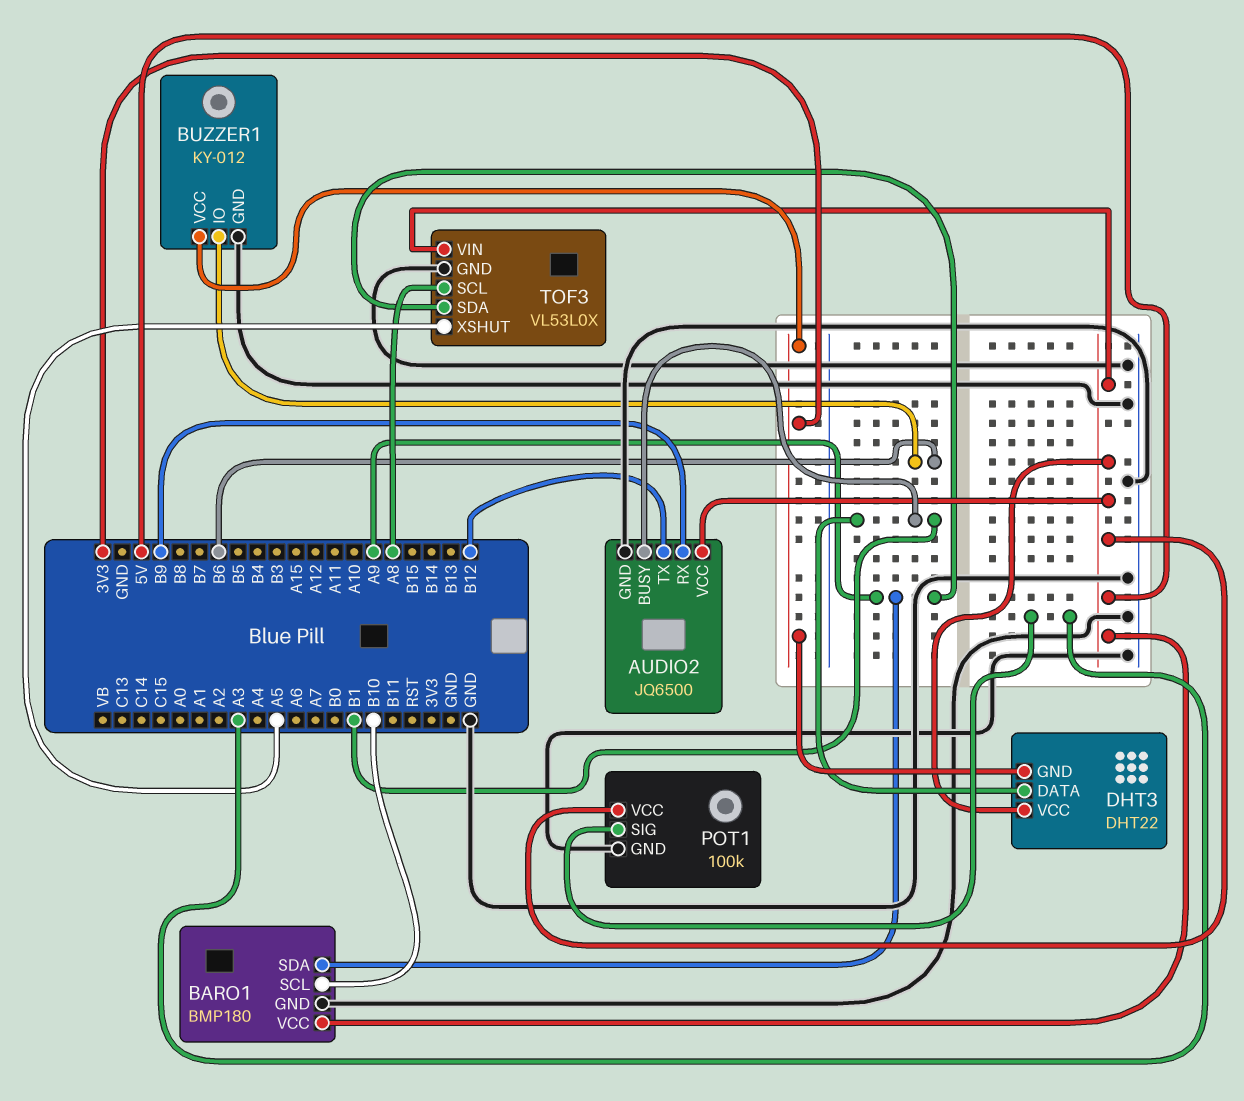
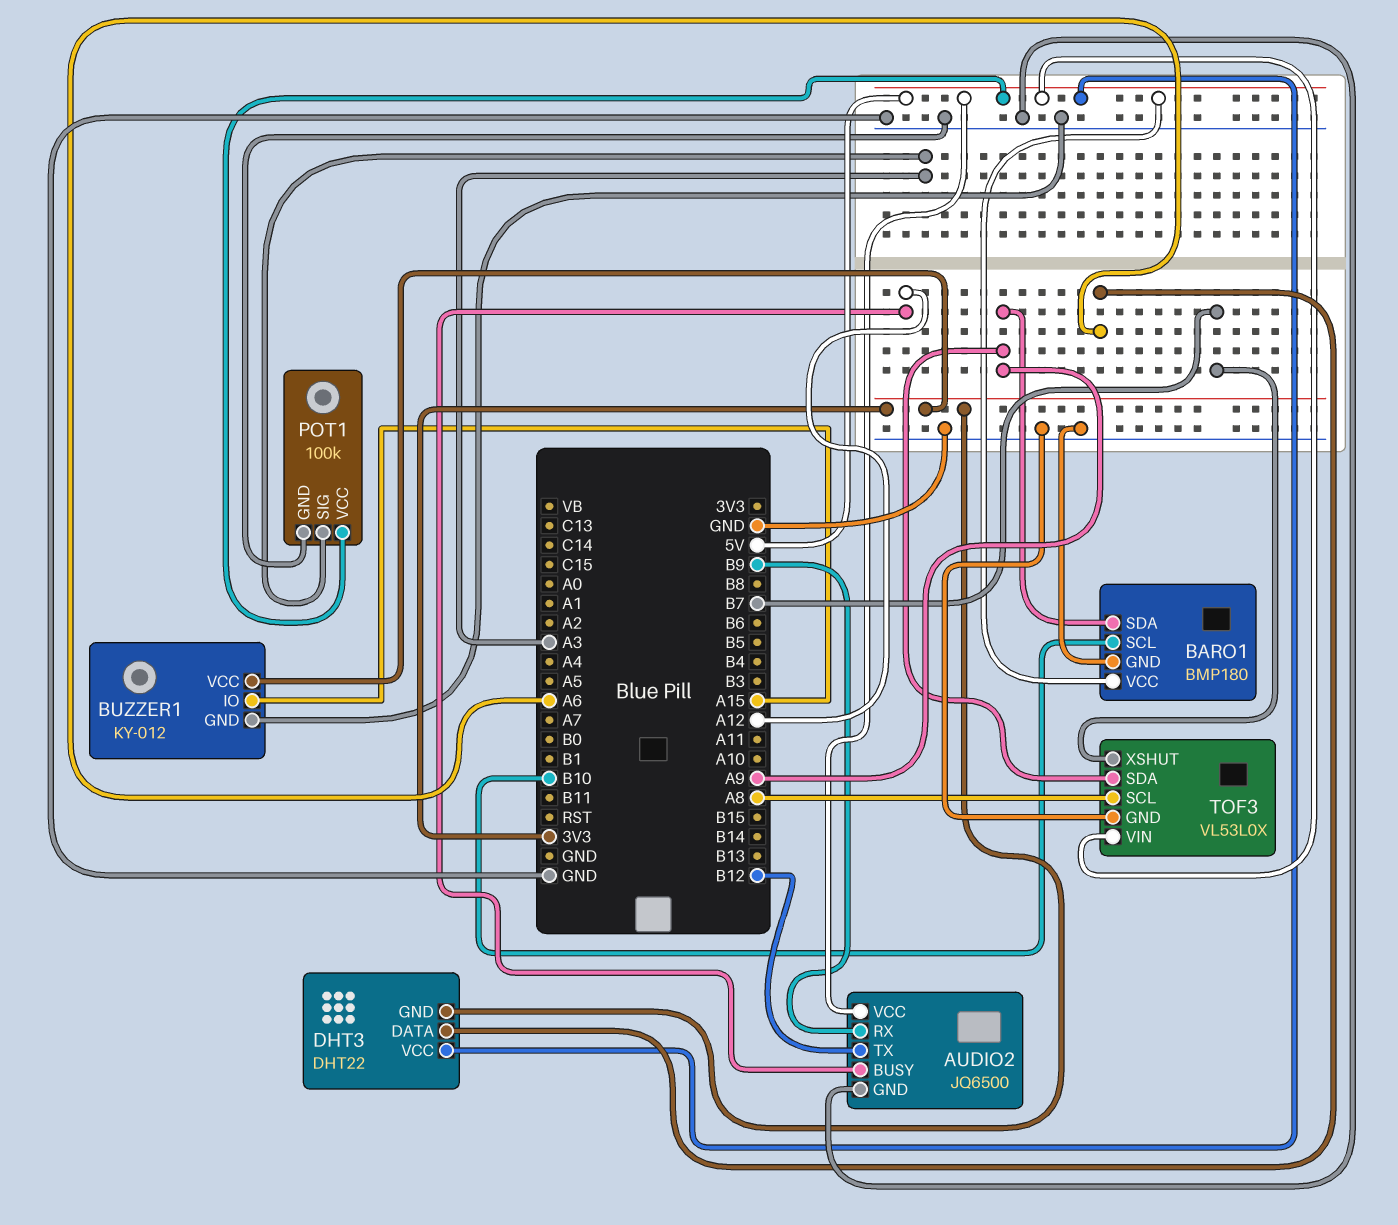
AUDIO2 pin BUSY: B1 -> A12
BUZZER1 pin IO: B6 -> A15
DHT3 pin DATA: B1 -> A6
TOF3 pin XSHUT: A5 -> B7

